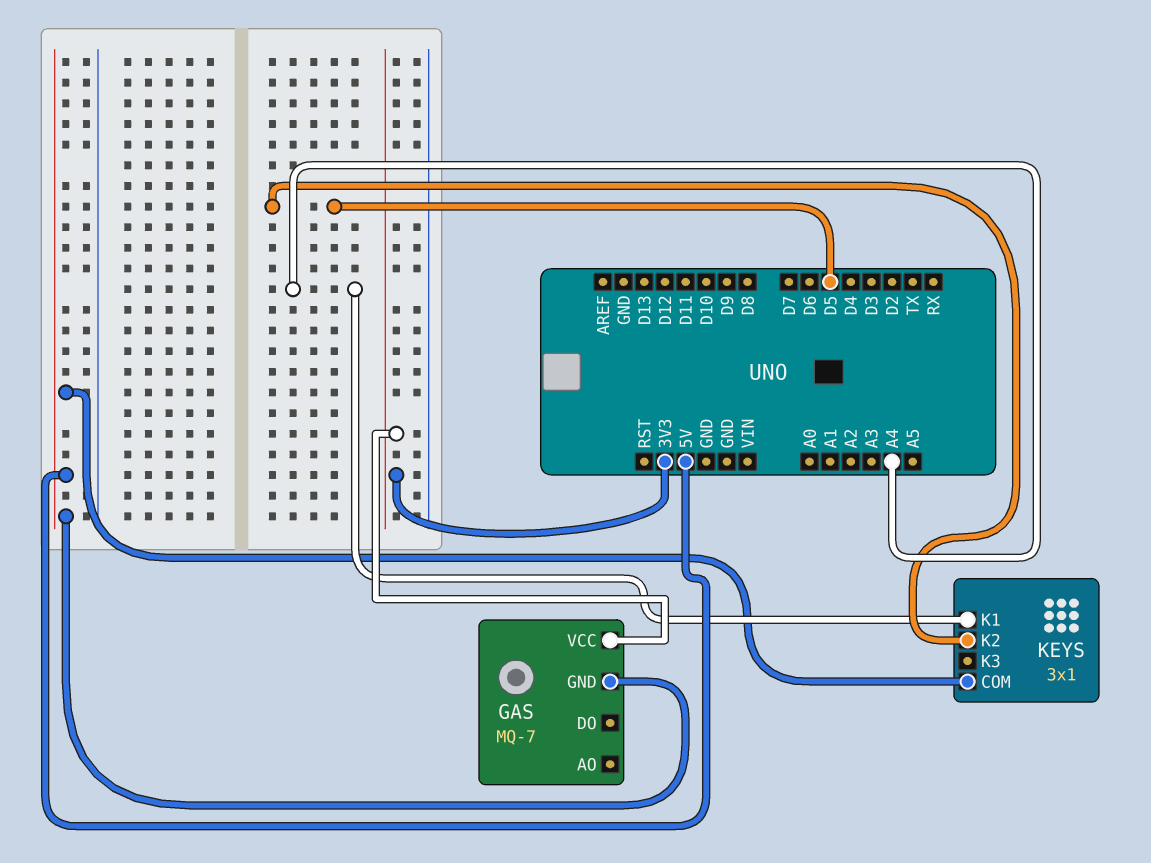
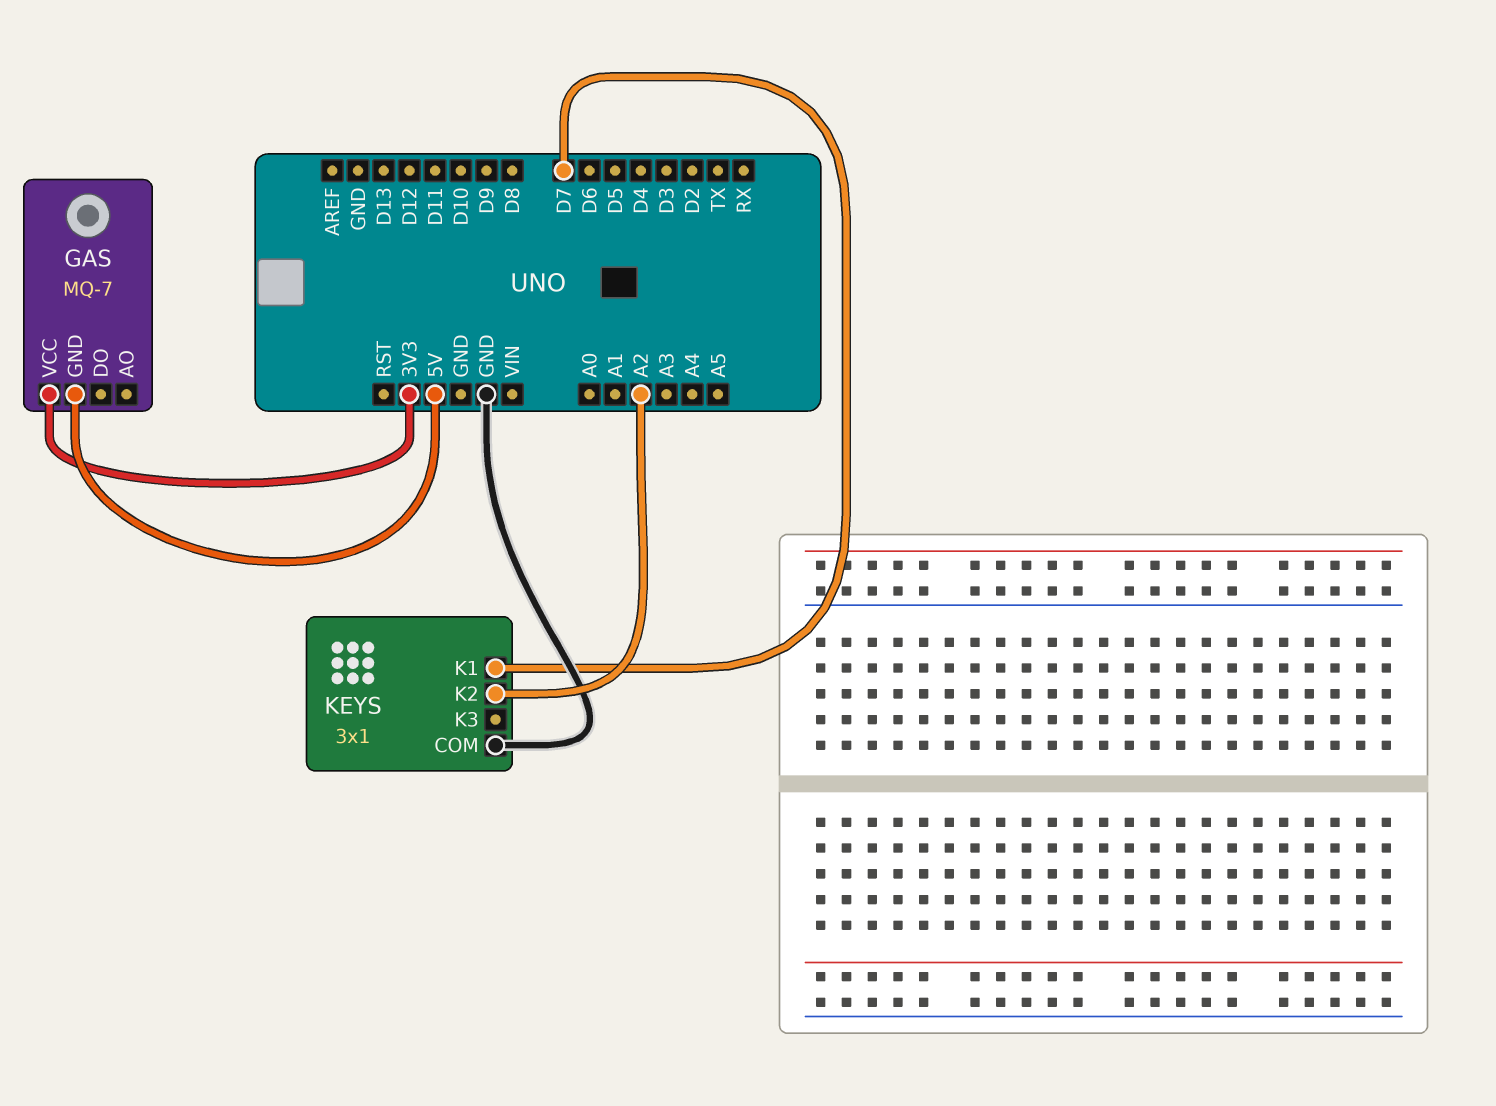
KEYS pin COM: 5V -> GND
KEYS pin K1: A4 -> D7
KEYS pin K2: D5 -> A2

